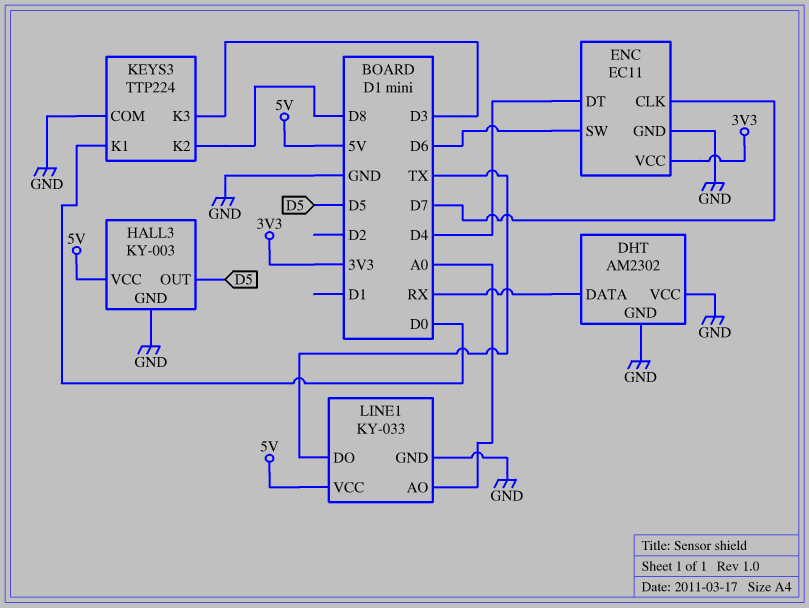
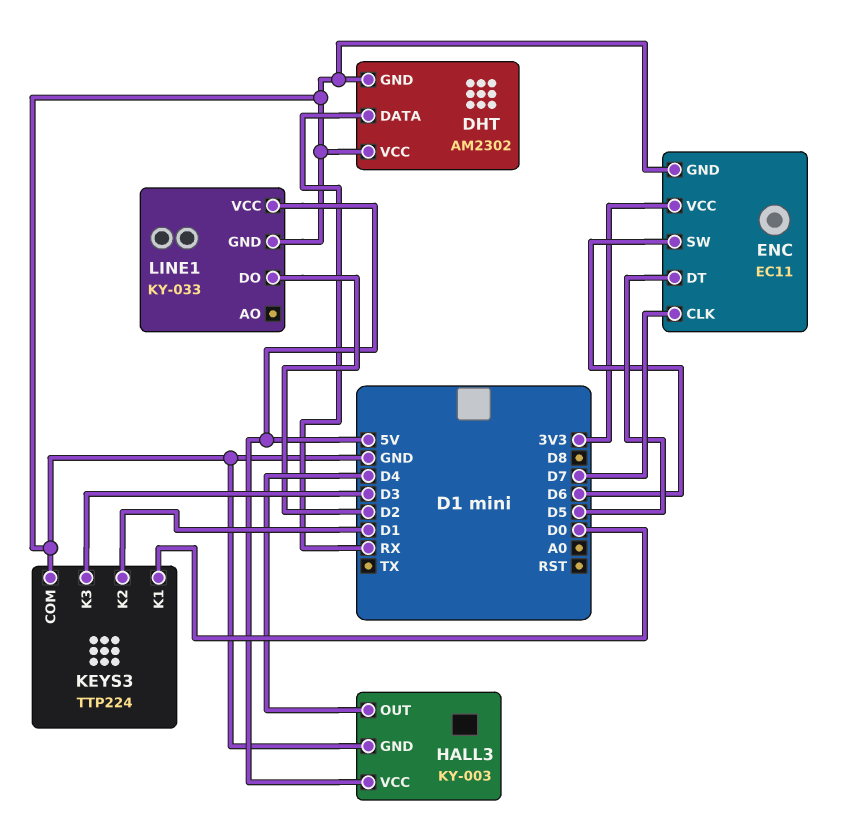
ENC pin DT: D4 -> D5
HALL3 pin OUT: D5 -> D4
KEYS3 pin K2: D8 -> D1
LINE1 pin AO: A0 -> none
LINE1 pin DO: TX -> D2

